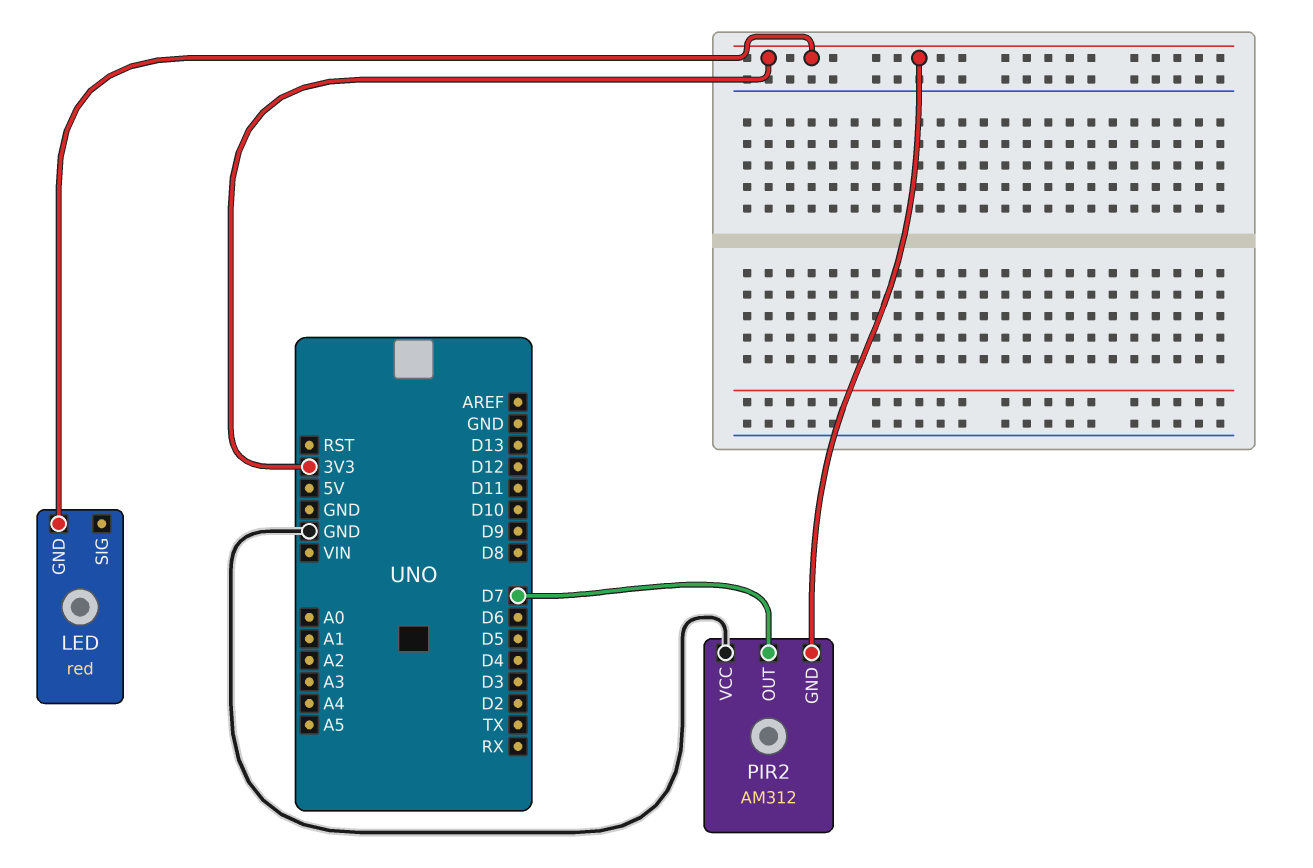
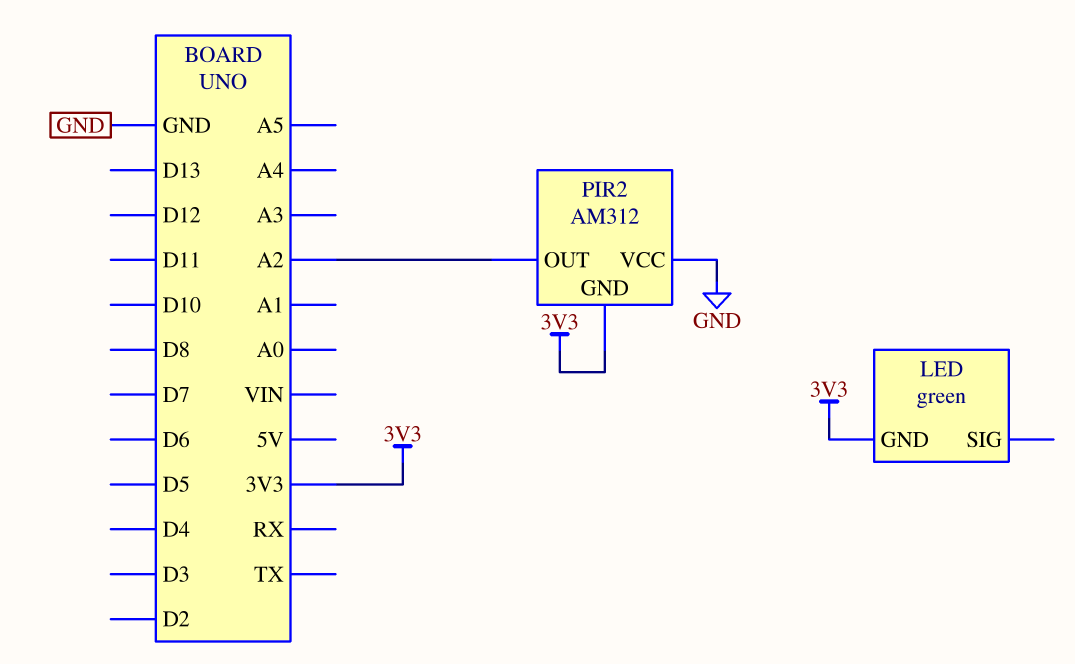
LED: red -> green
PIR2 pin OUT: D7 -> A2

